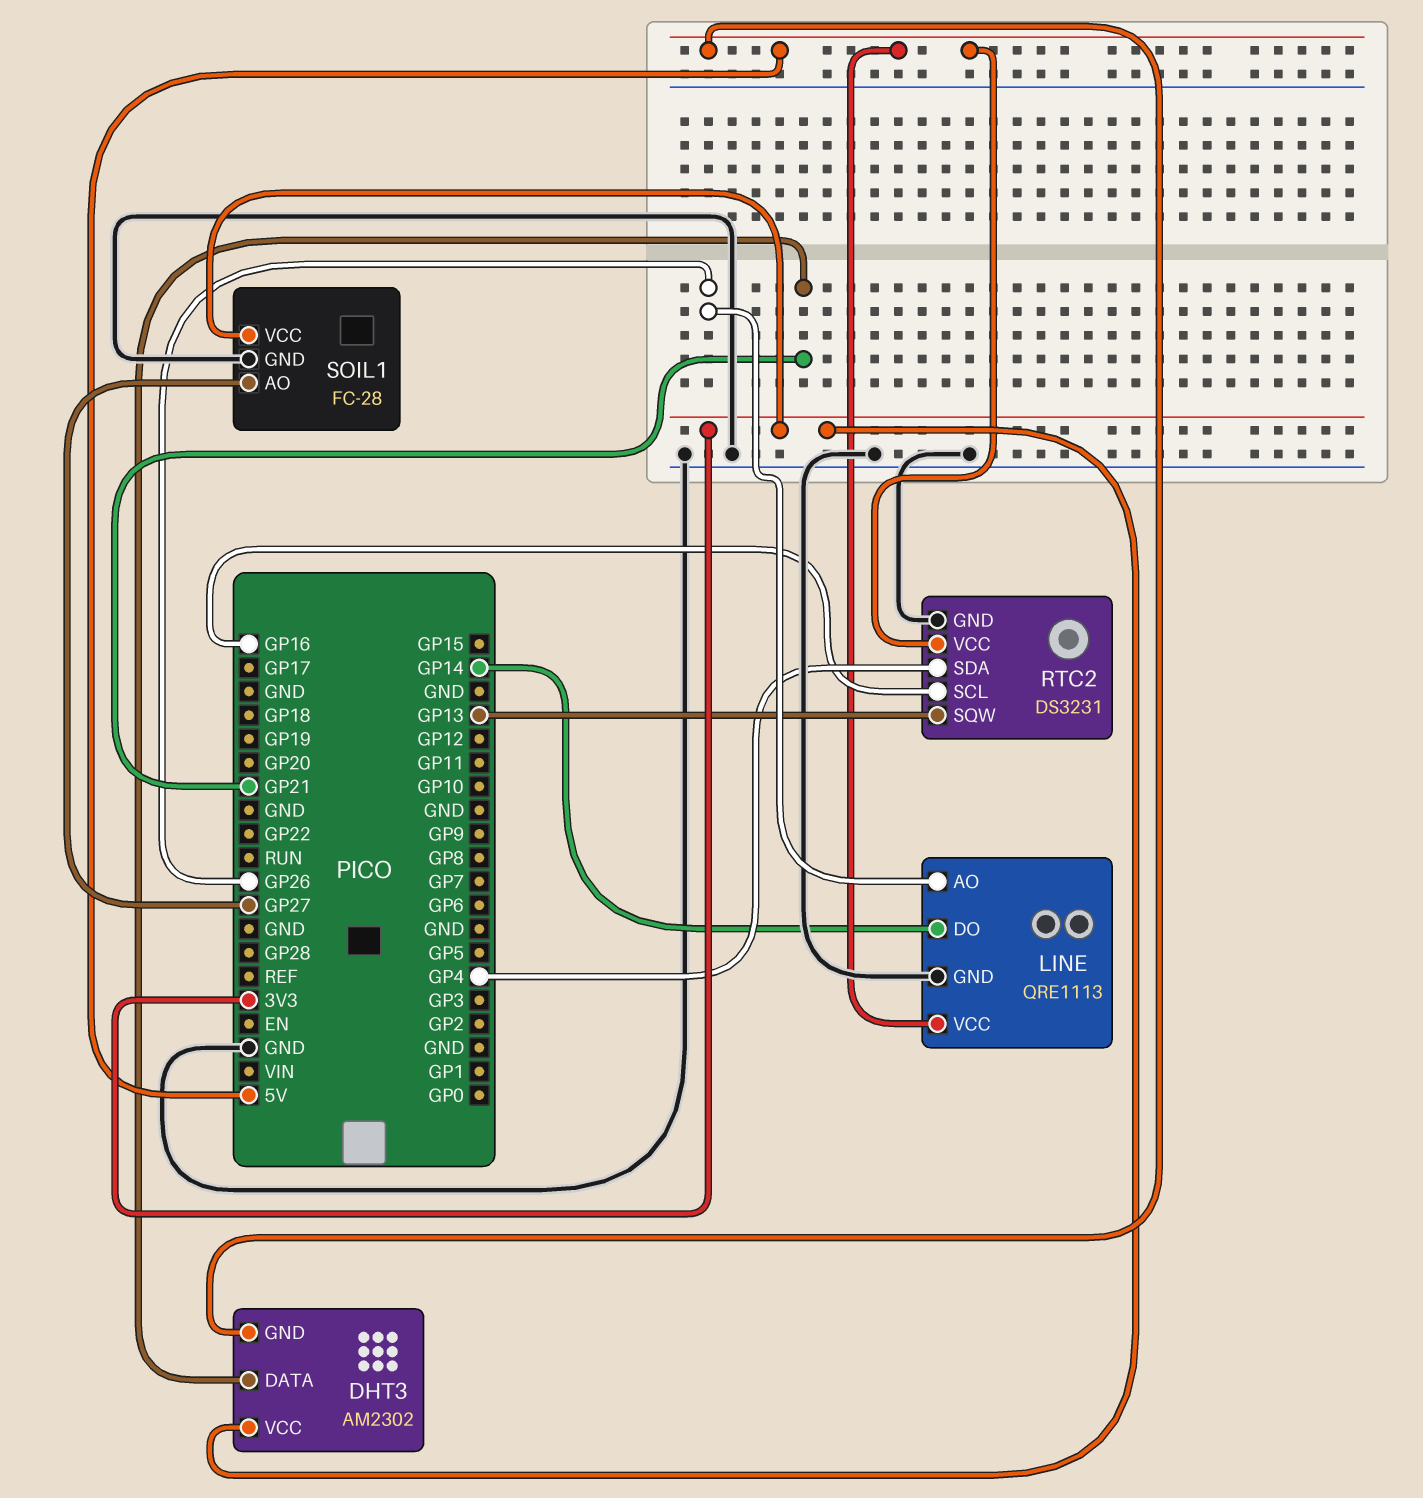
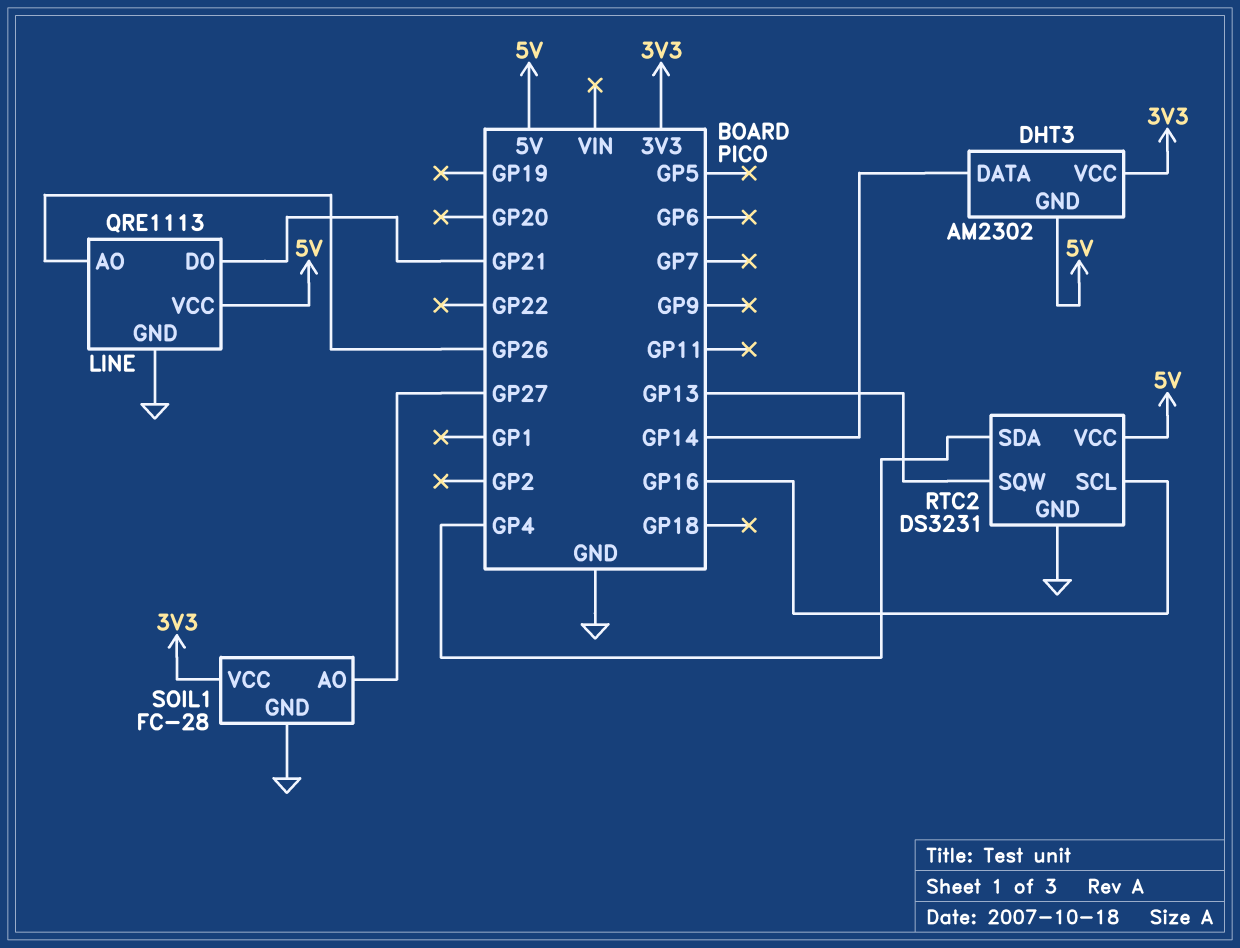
DHT3 pin DATA: GP21 -> GP14
LINE pin DO: GP14 -> GP21

